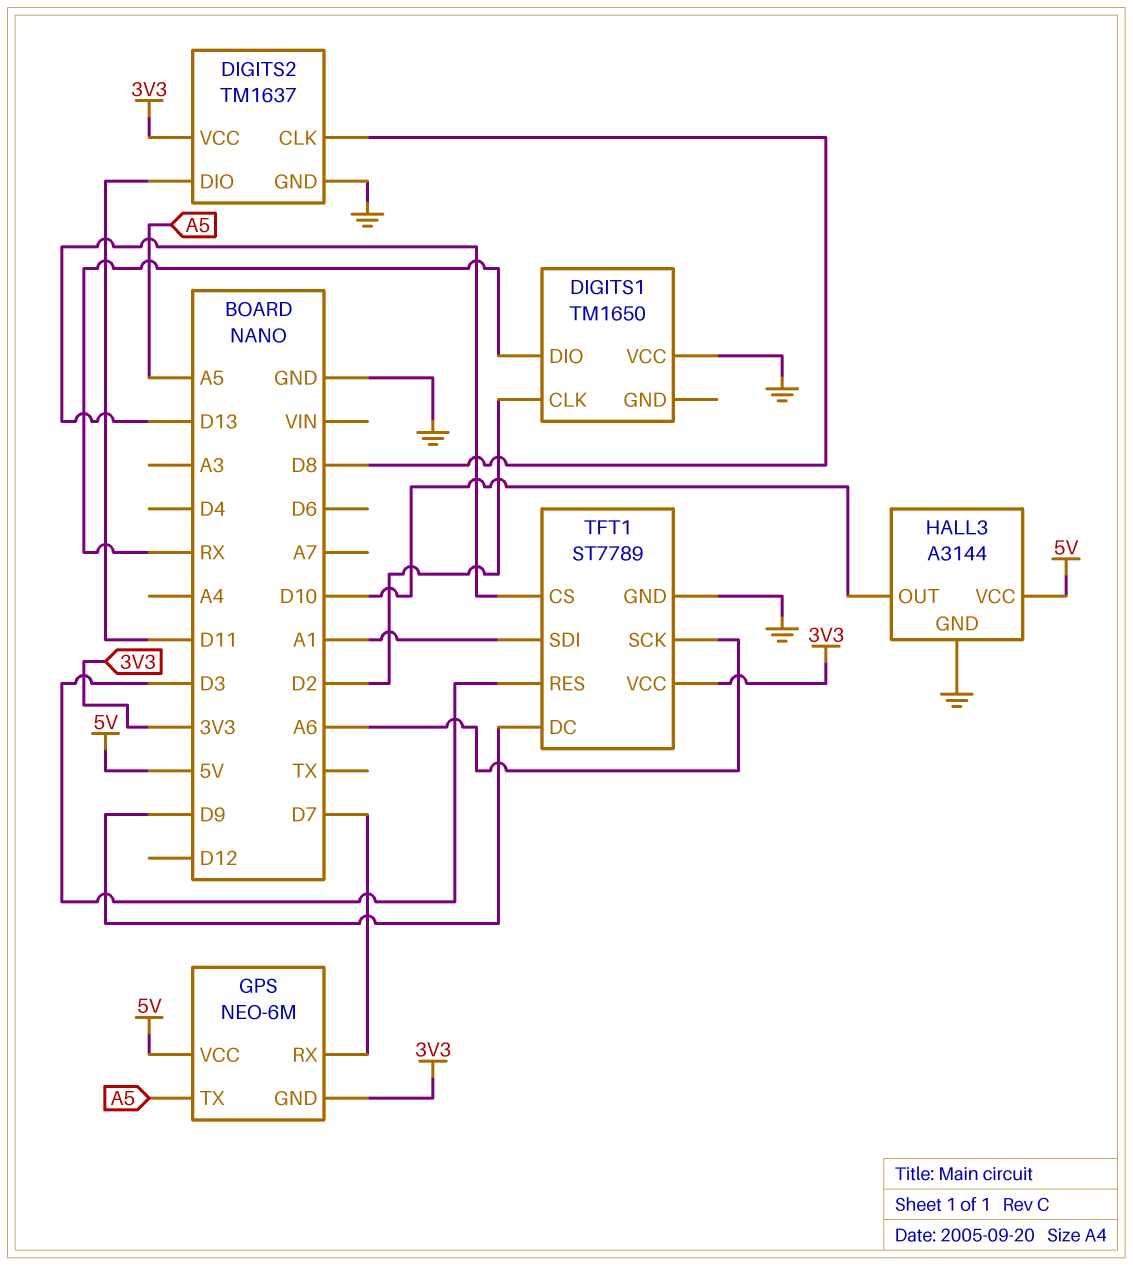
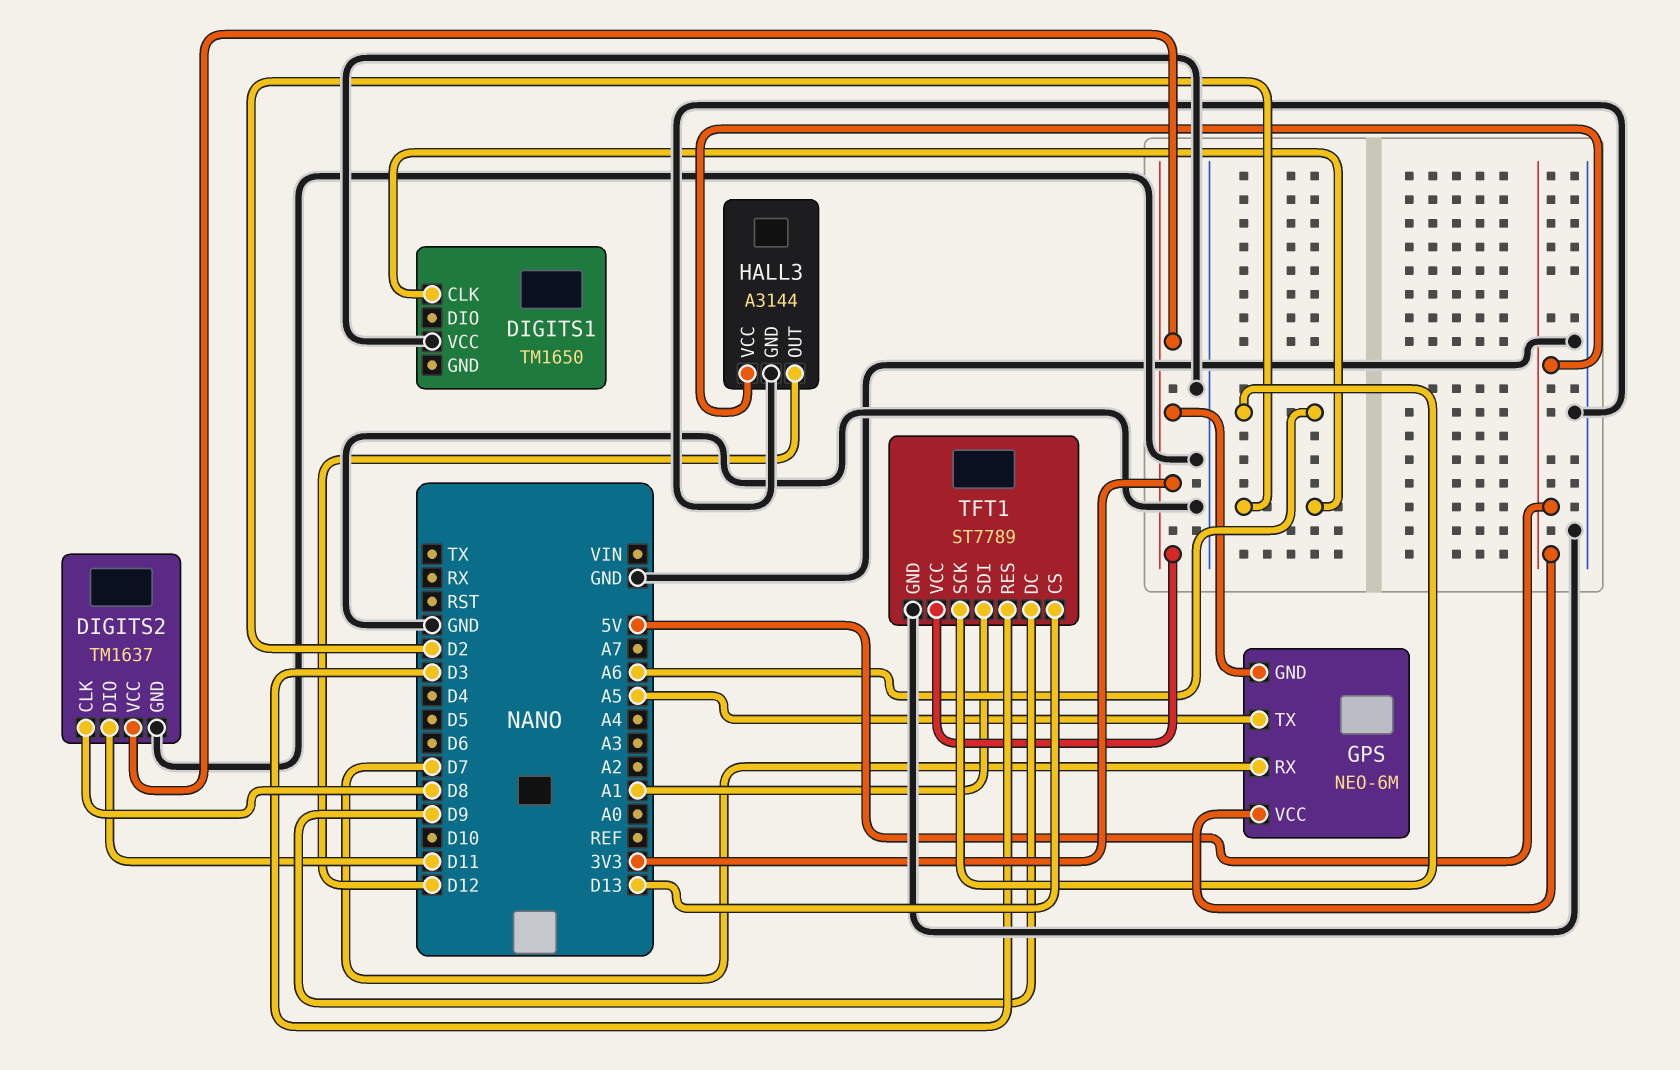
DIGITS1 pin DIO: RX -> none
HALL3 pin OUT: D10 -> D12

